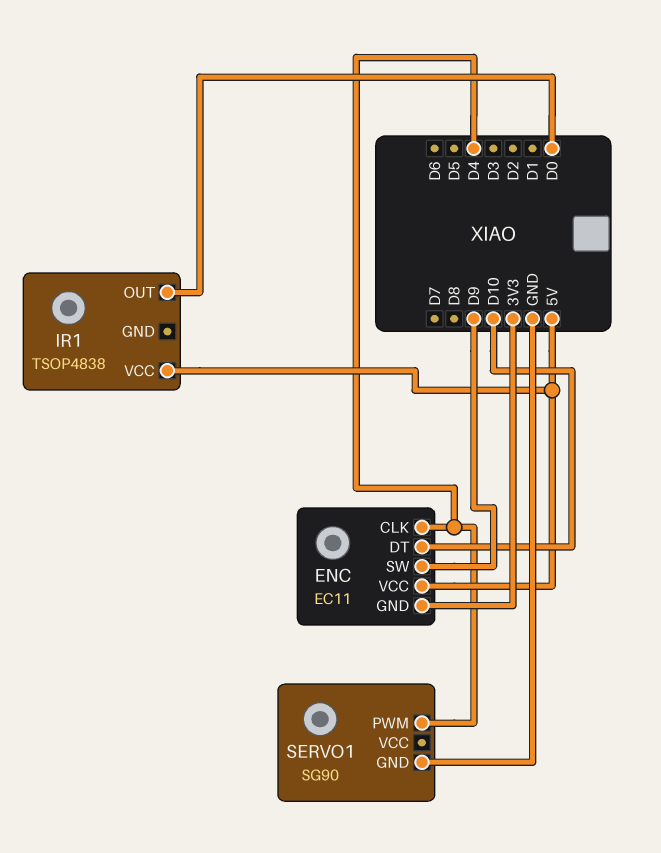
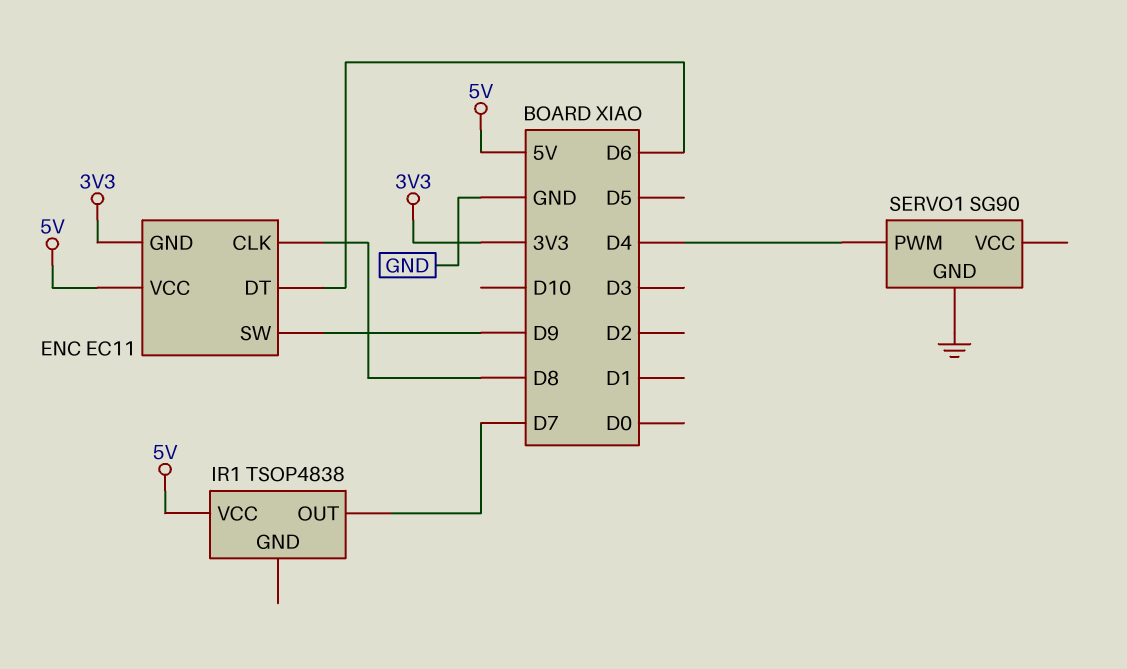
ENC pin CLK: D4 -> D8
ENC pin DT: D10 -> D6
IR1 pin OUT: D0 -> D7

